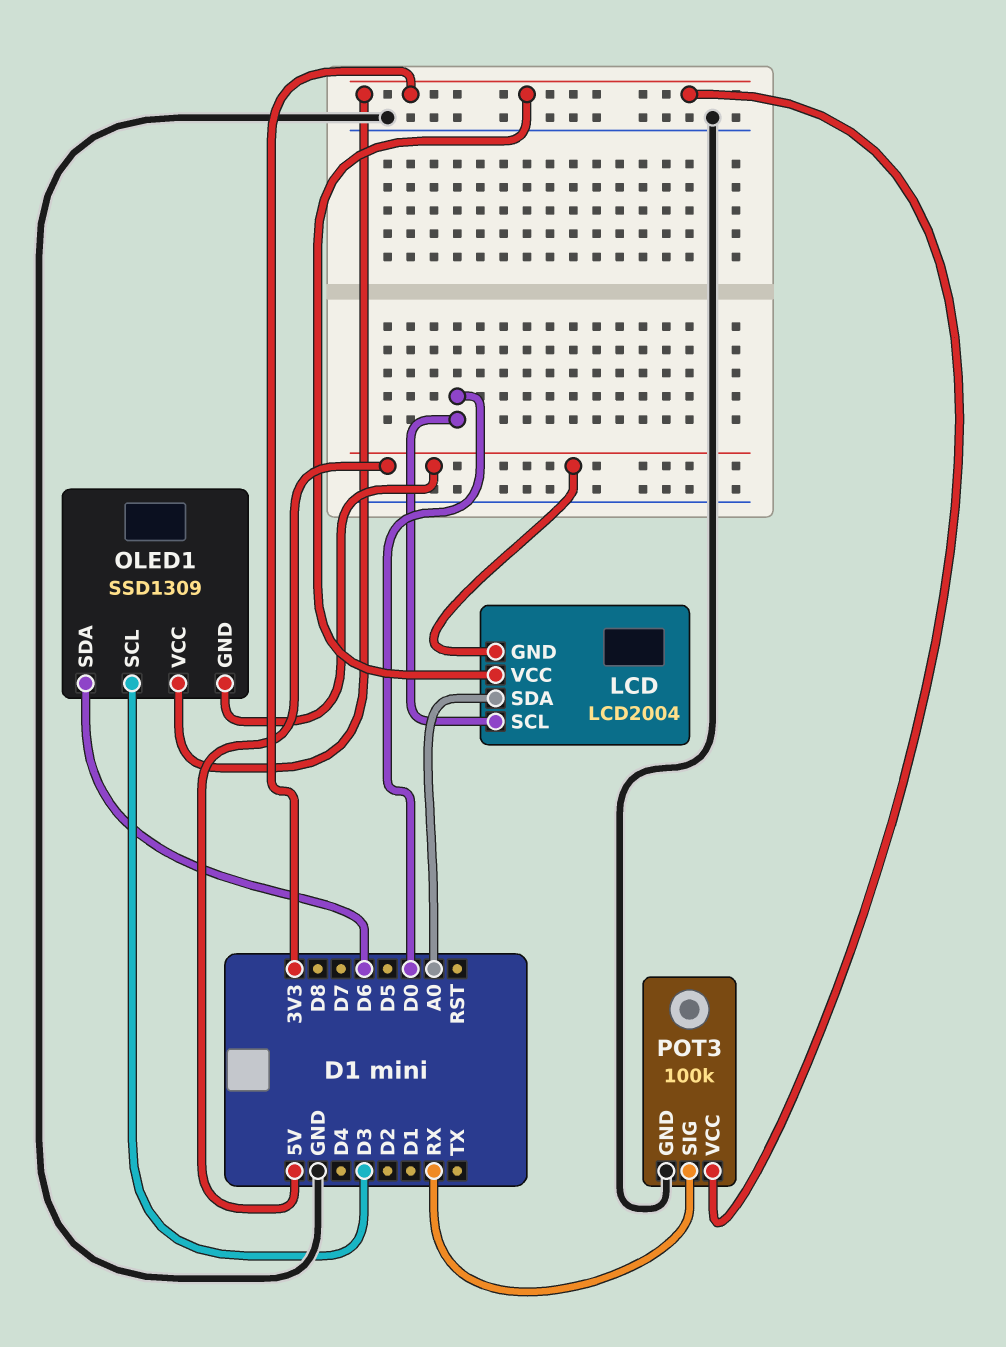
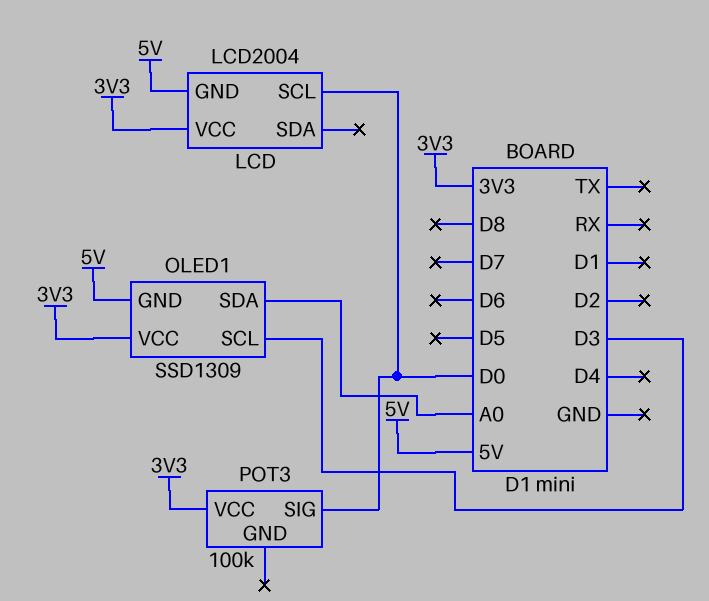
LCD pin SDA: A0 -> none
OLED1 pin SDA: D6 -> A0
POT3 pin GND: GND -> none
POT3 pin SIG: RX -> D0

